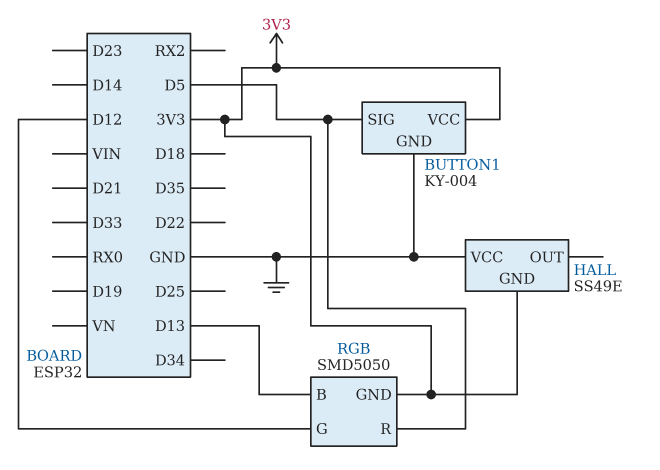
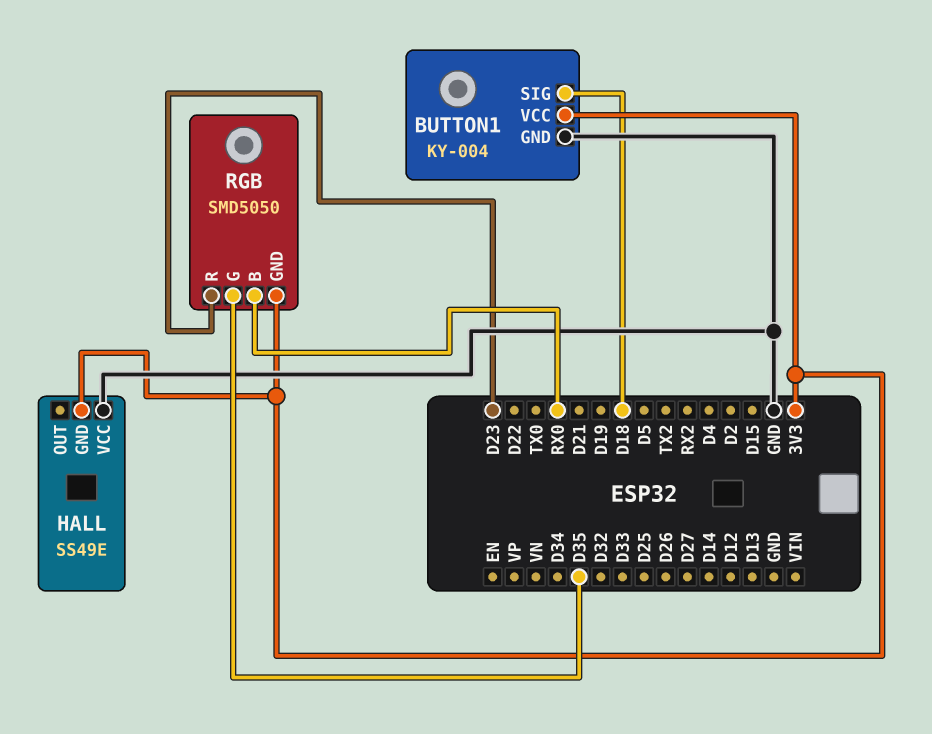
BUTTON1 pin SIG: D5 -> D18
RGB pin B: D13 -> RX0
RGB pin G: D12 -> D35
RGB pin R: D5 -> D23

